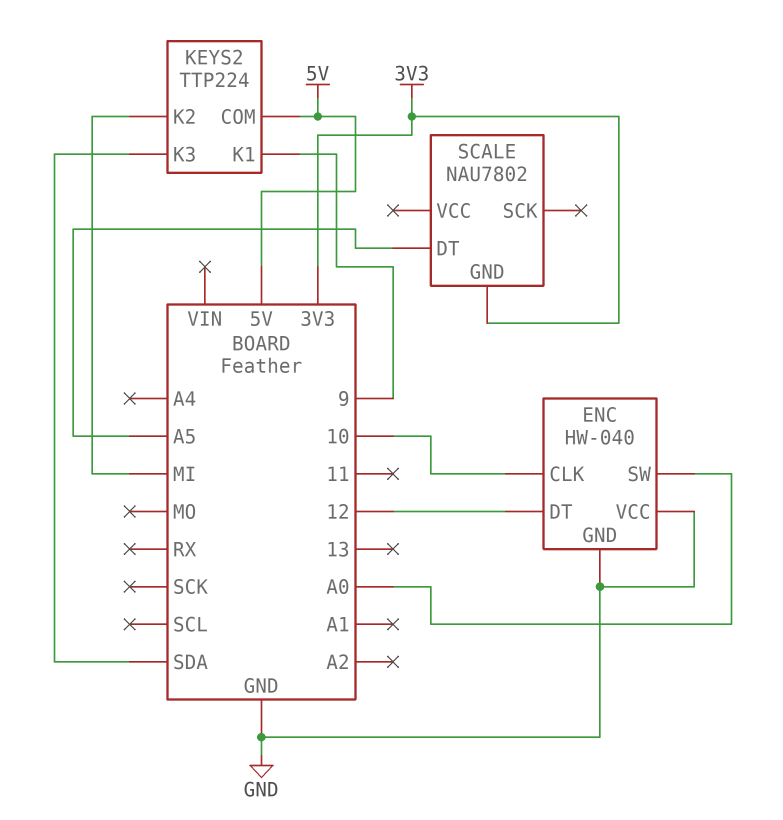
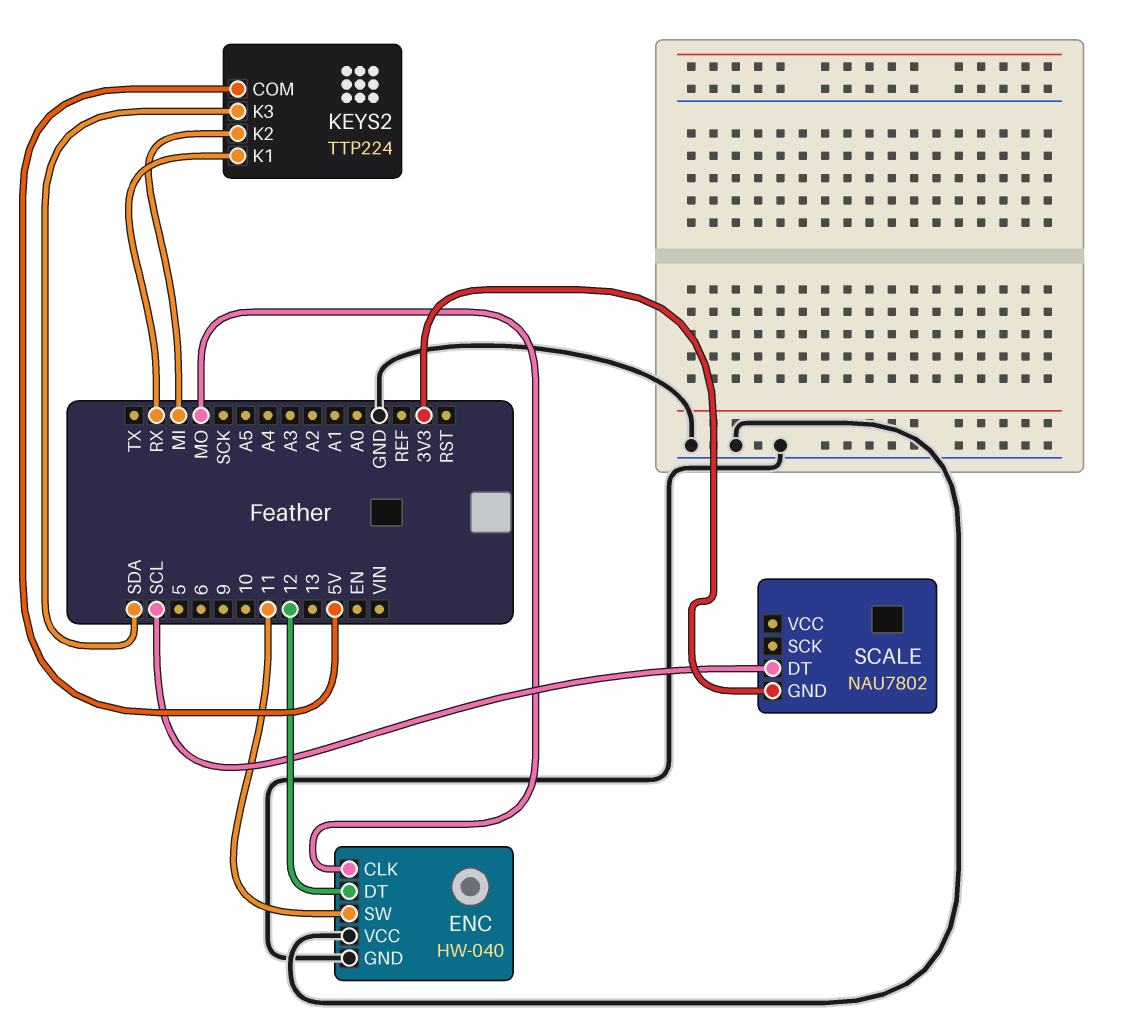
ENC pin CLK: 10 -> MO
ENC pin SW: A0 -> 11
KEYS2 pin K1: 9 -> RX
SCALE pin DT: A5 -> SCL

